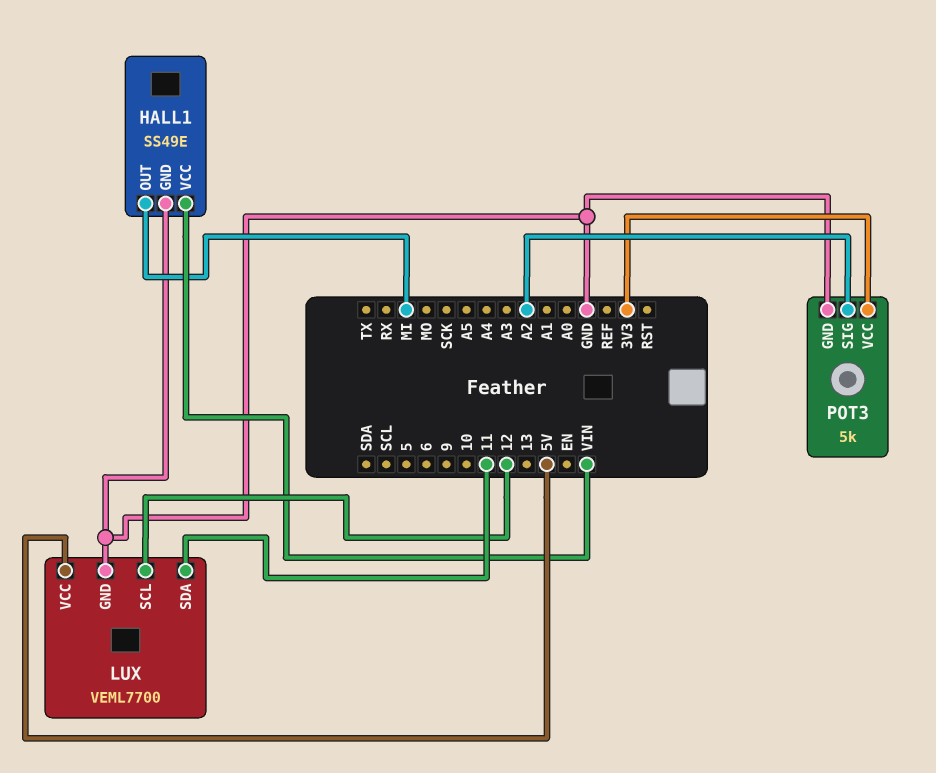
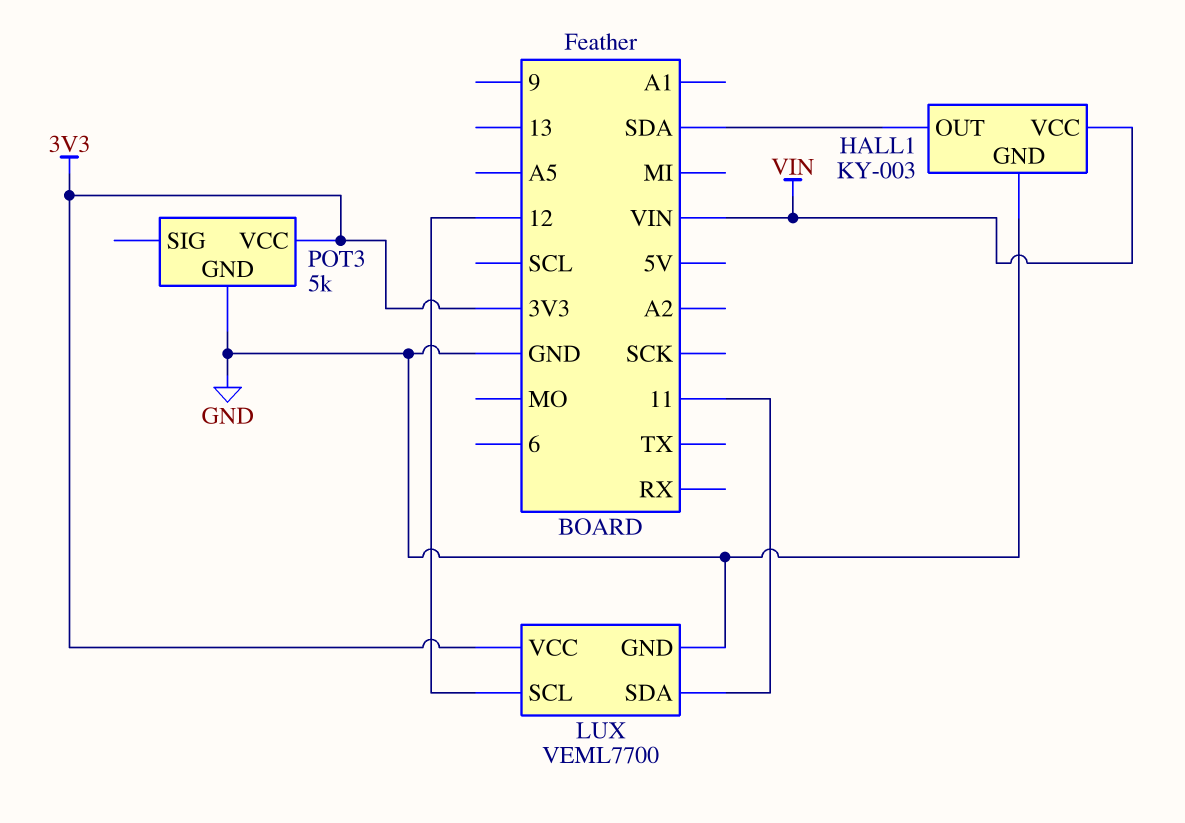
HALL1: SS49E -> KY-003
HALL1 pin OUT: MI -> SDA
LUX pin VCC: 5V -> 3V3
POT3 pin SIG: A2 -> none

